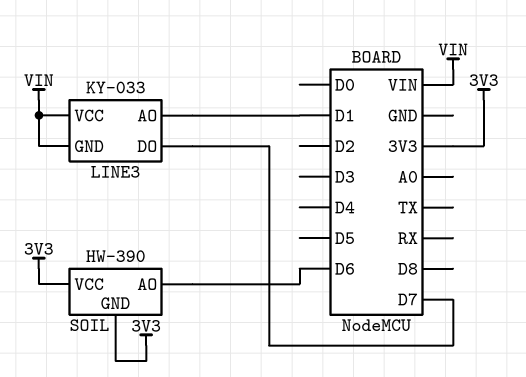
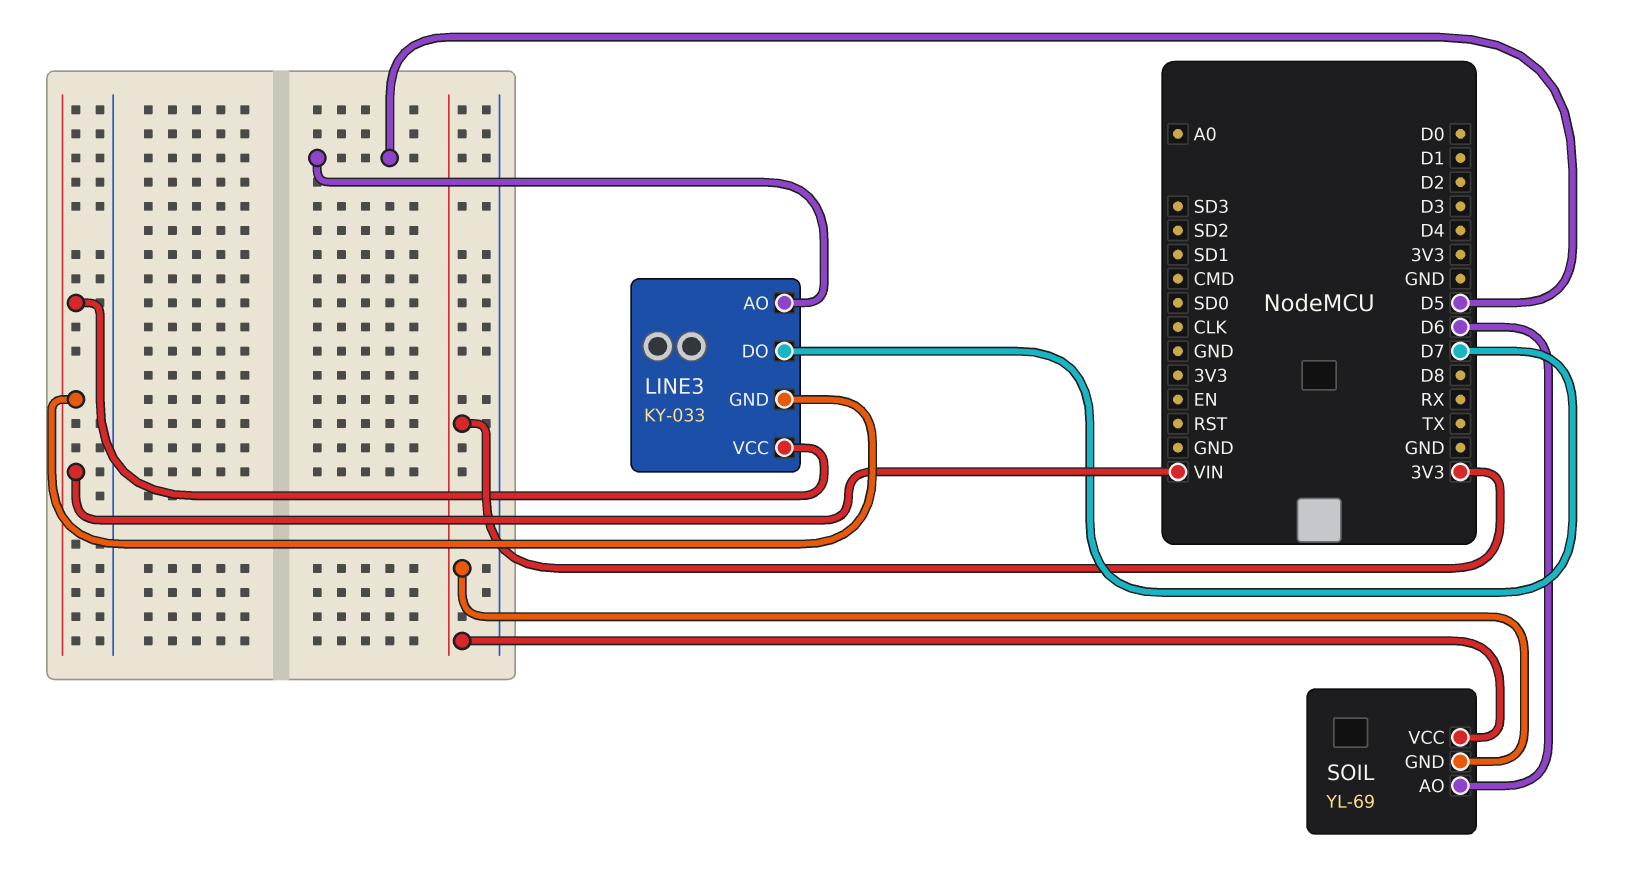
LINE3 pin AO: D1 -> D5
SOIL: HW-390 -> YL-69

